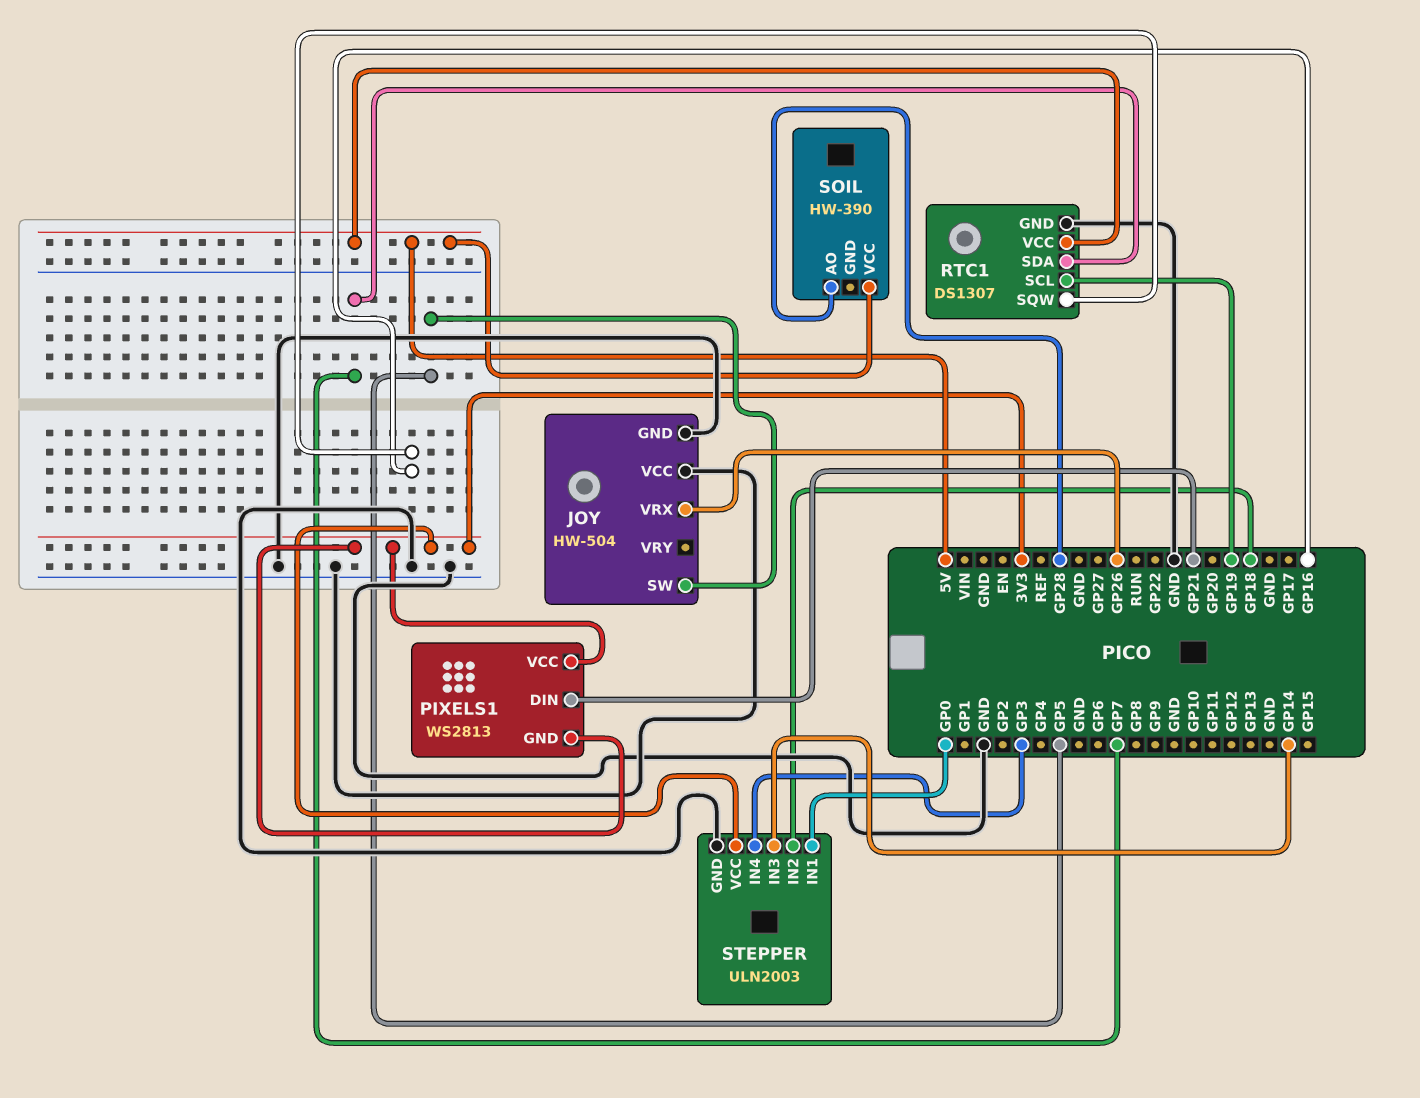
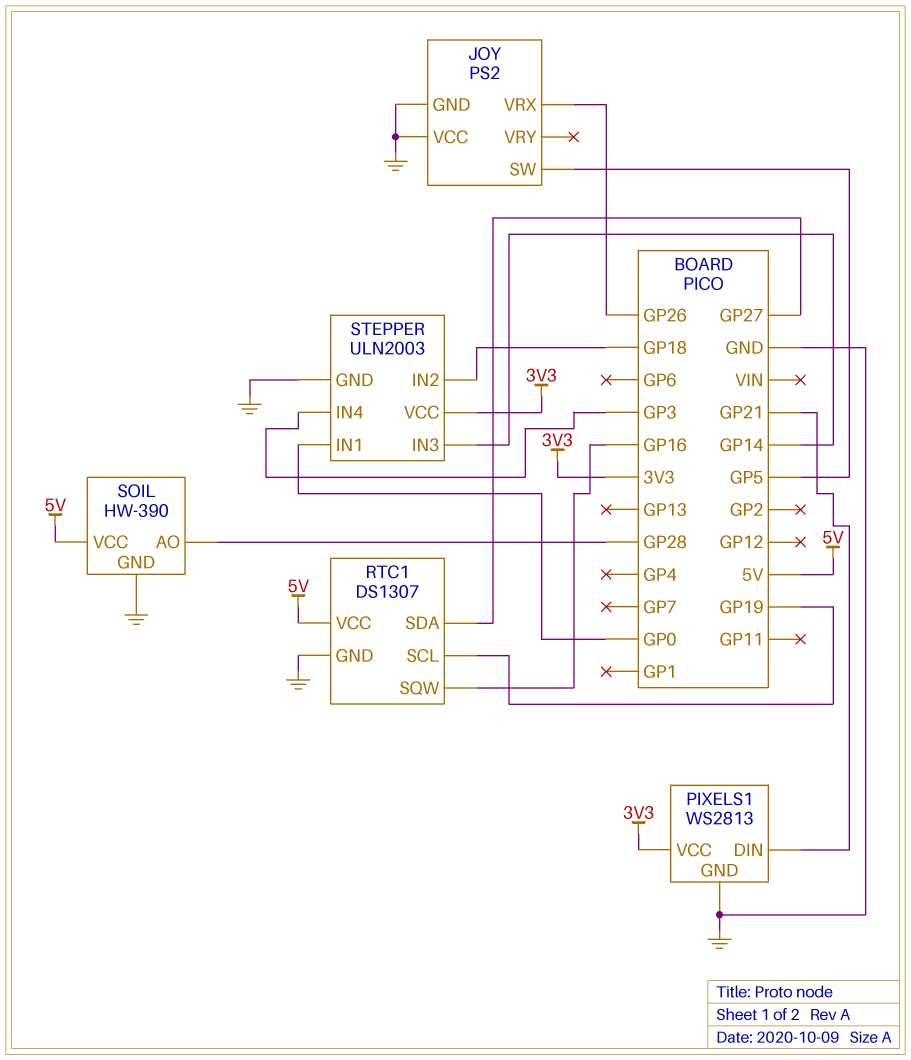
JOY: HW-504 -> PS2
PIXELS1 pin GND: 3V3 -> GND
RTC1 pin SDA: GP7 -> GP27
SOIL pin GND: none -> GND

